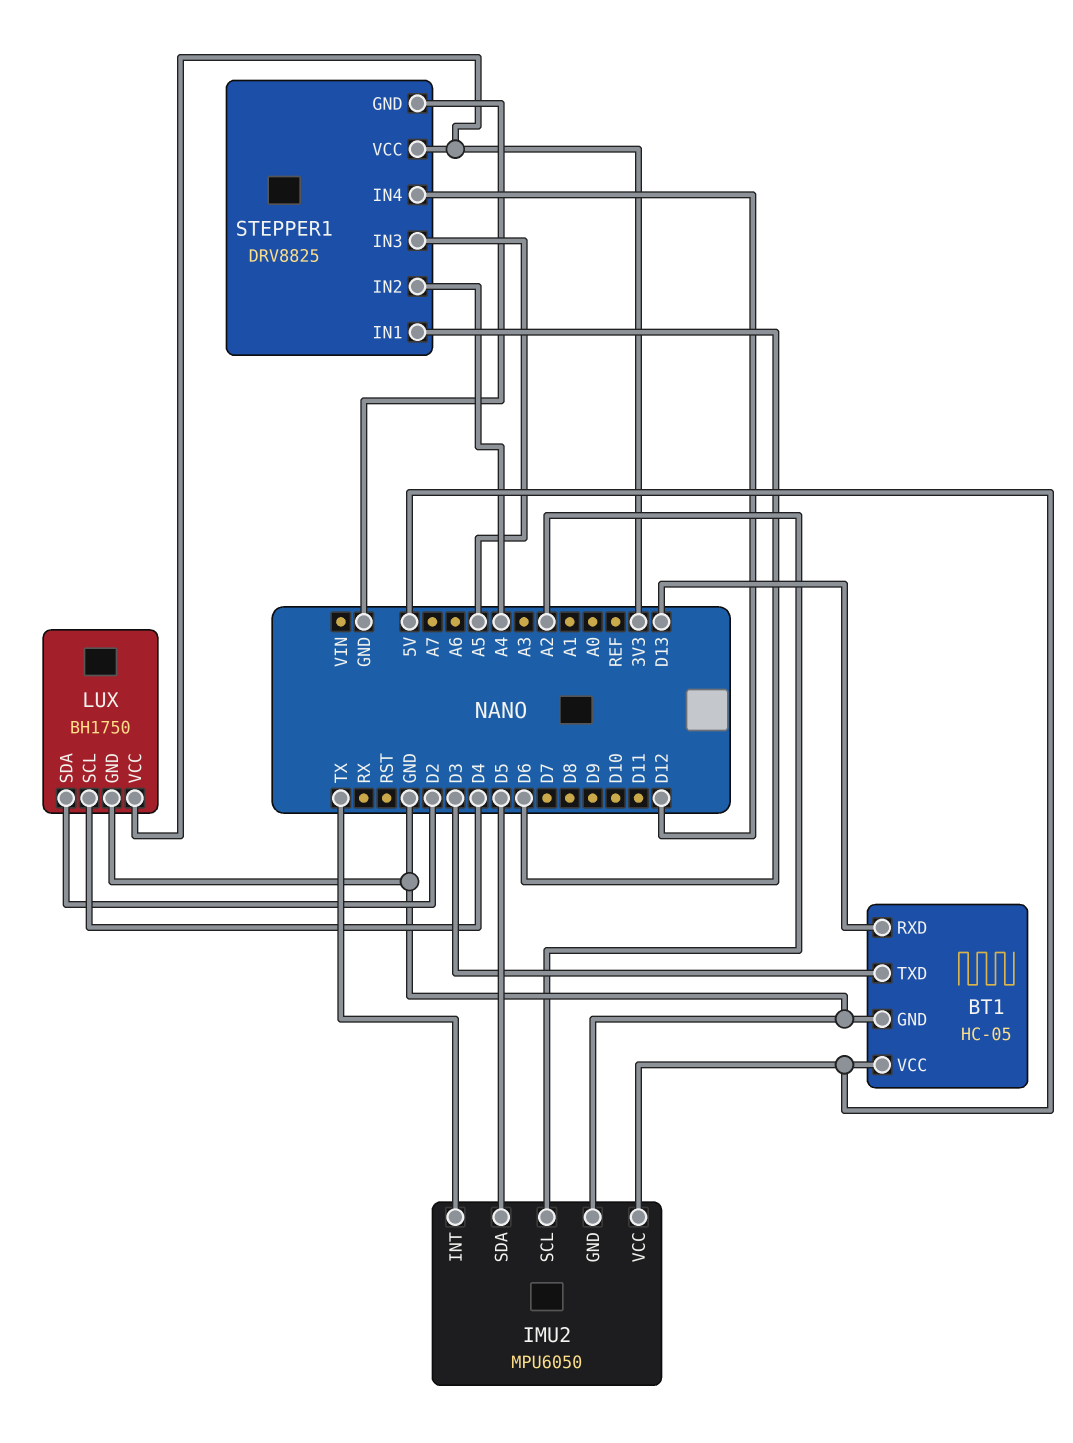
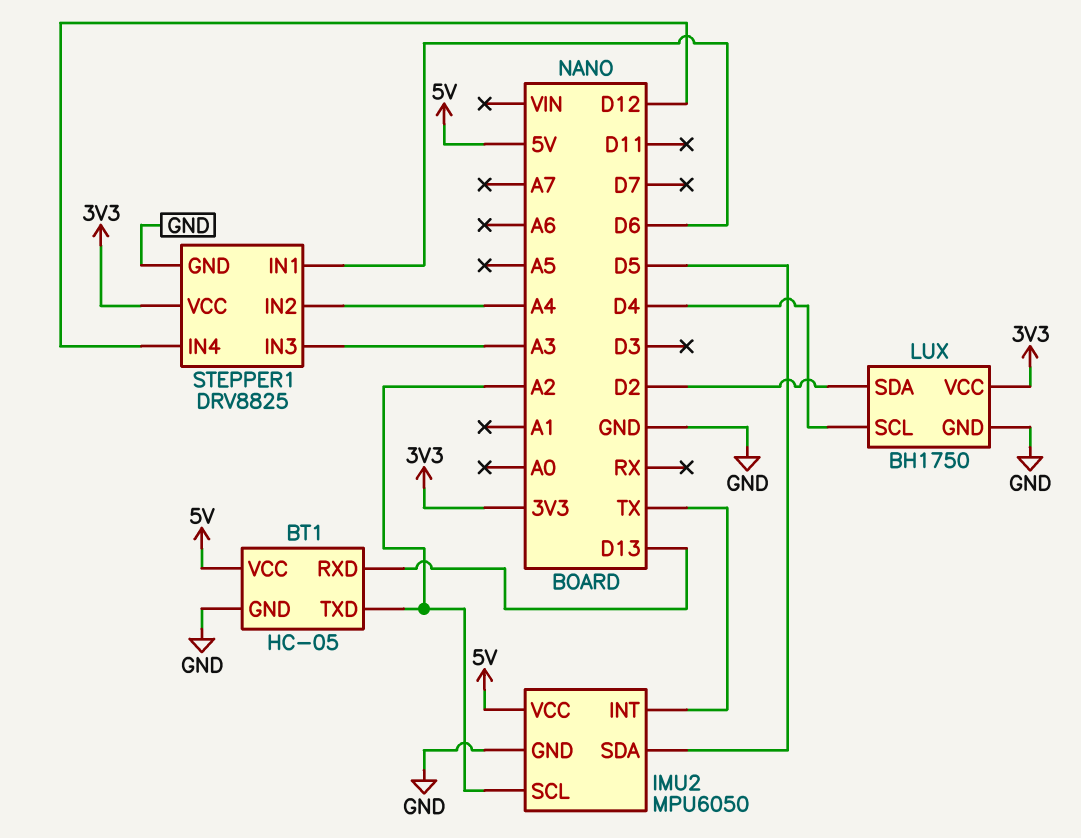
BT1 pin TXD: D3 -> A2
STEPPER1 pin IN3: A5 -> A3

